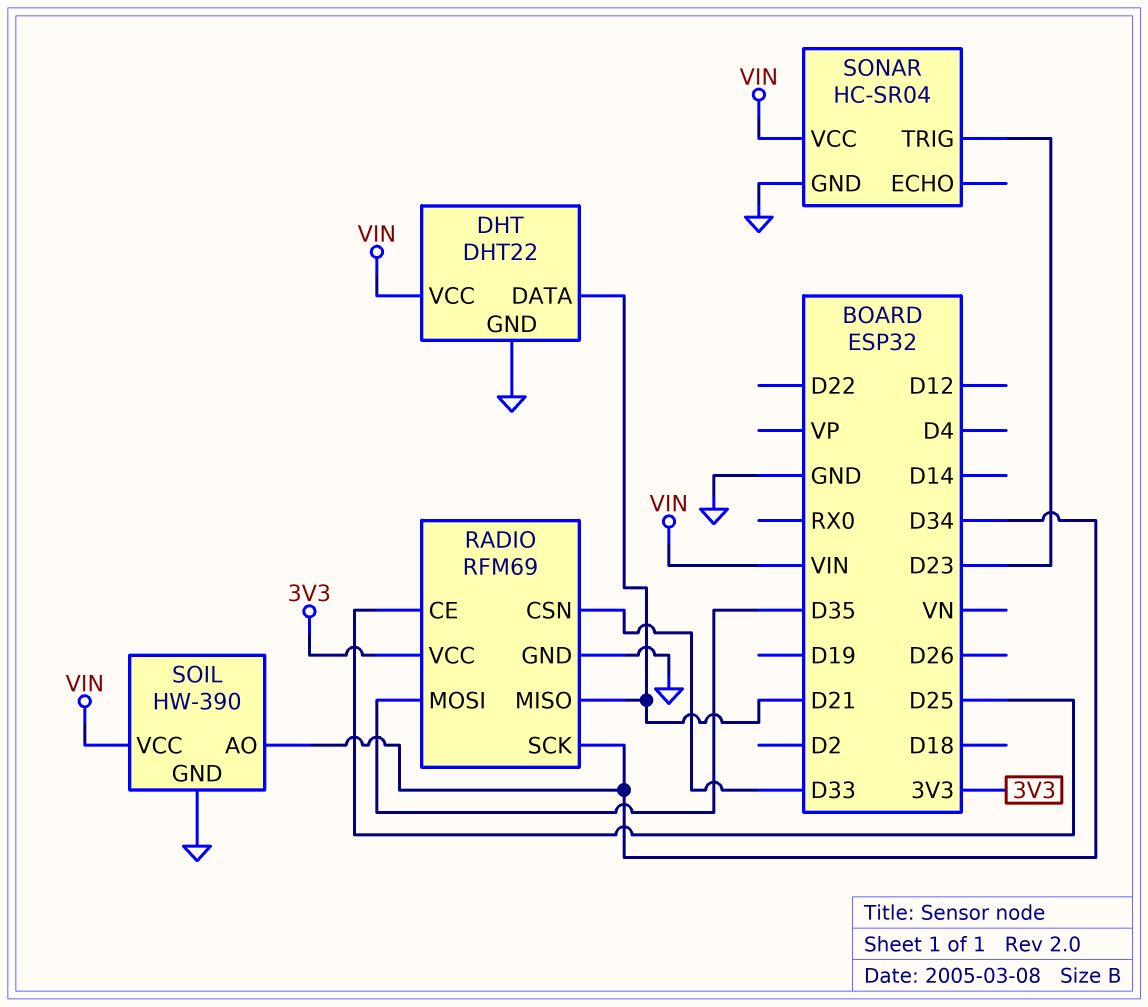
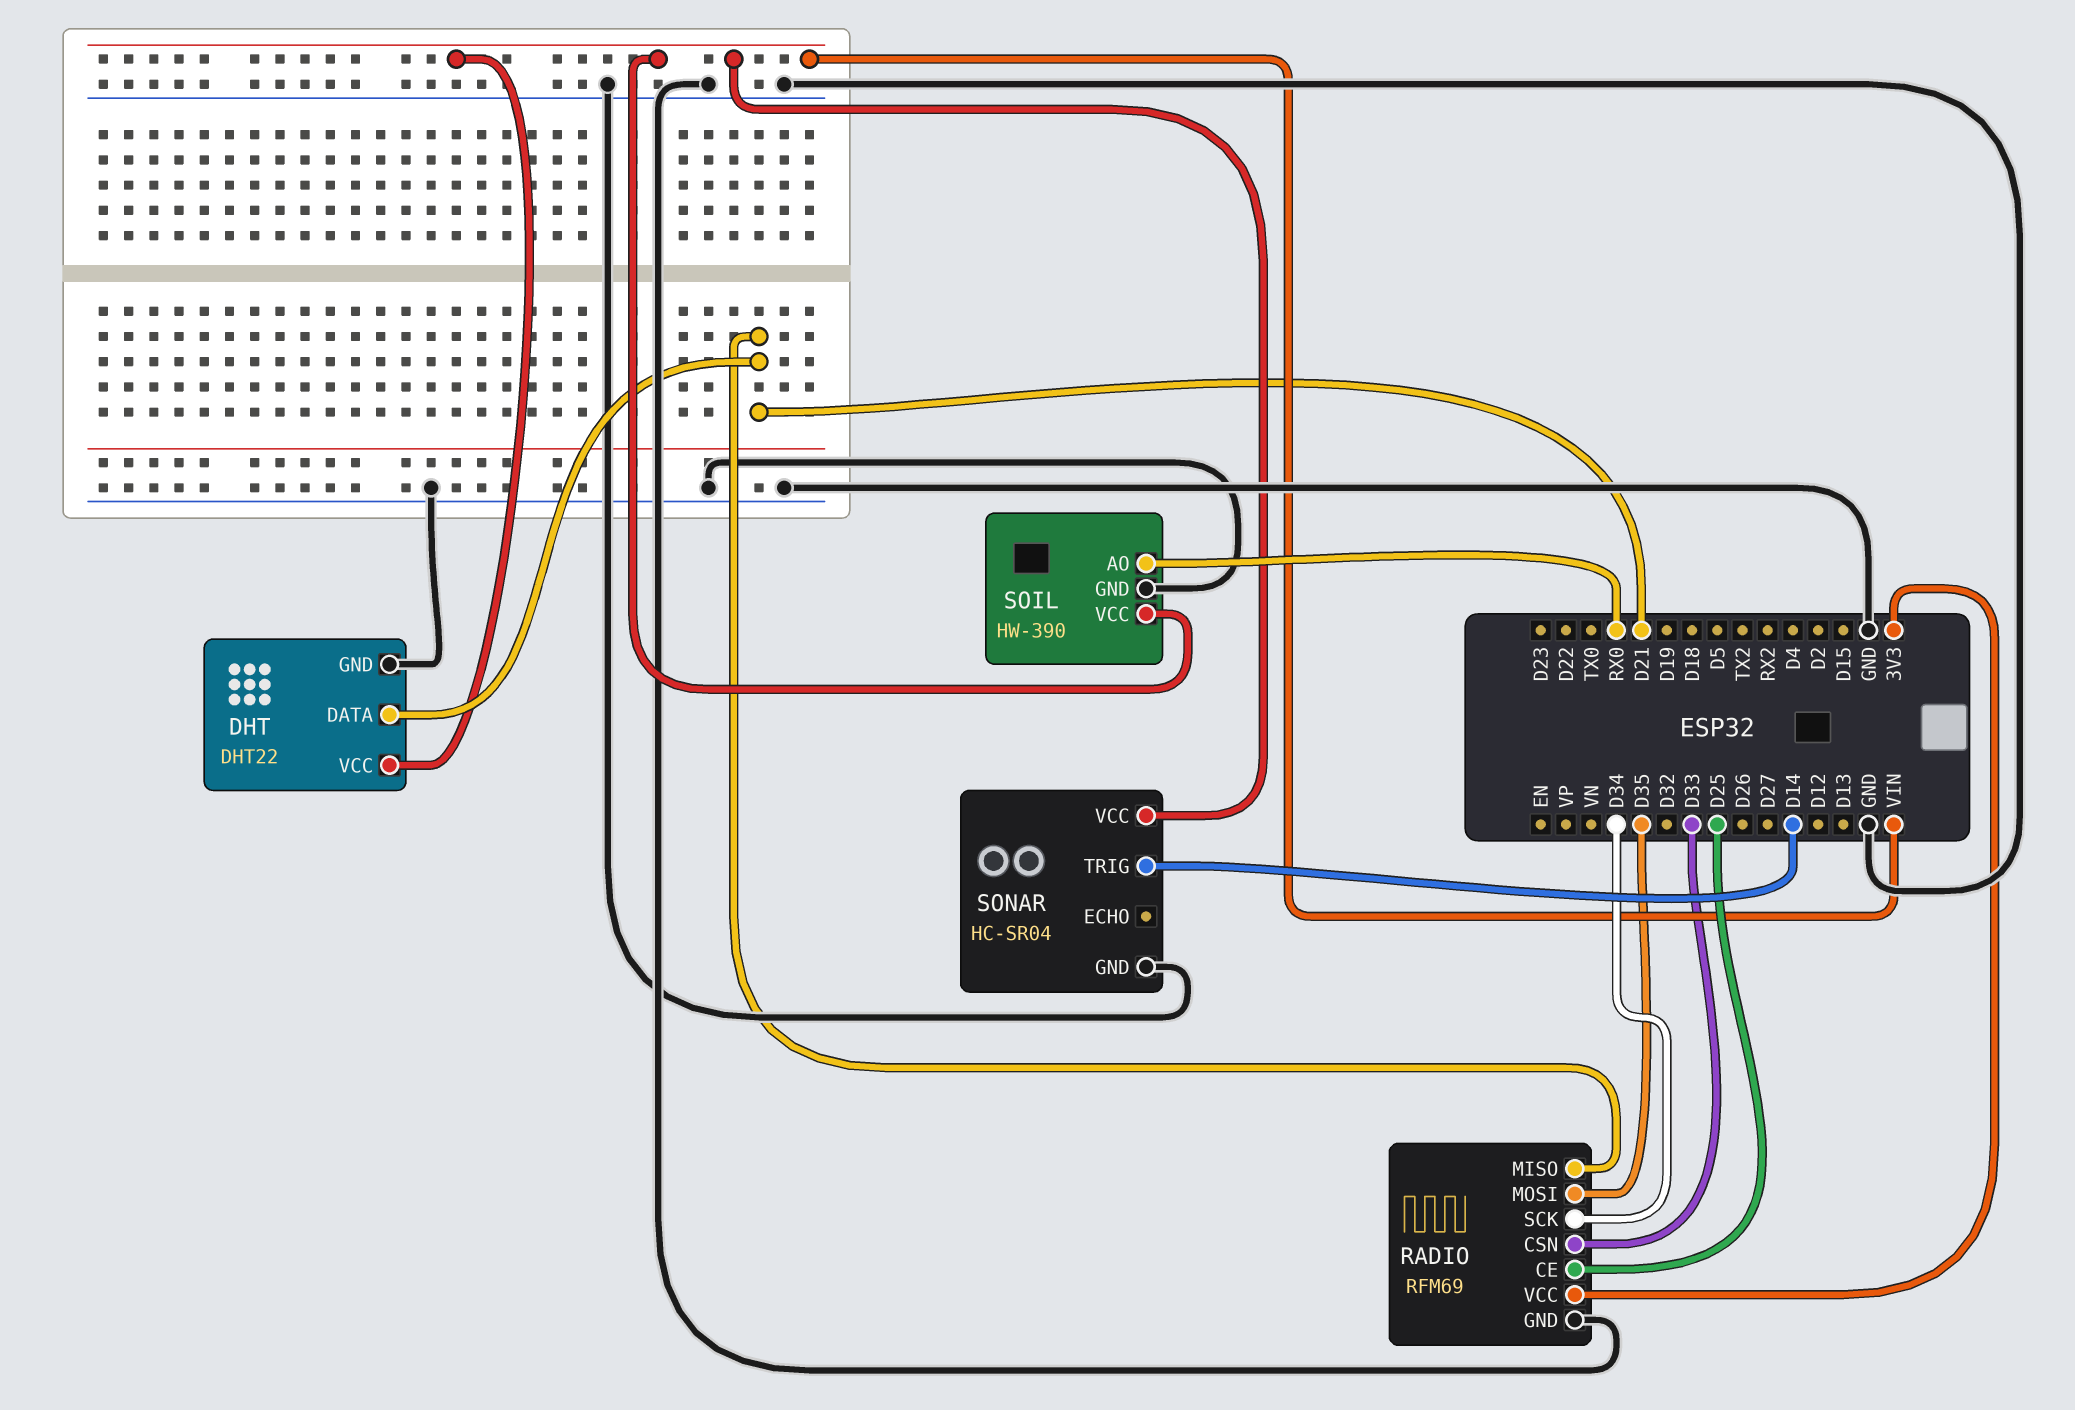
SOIL pin AO: D34 -> RX0
SONAR pin TRIG: D23 -> D14

